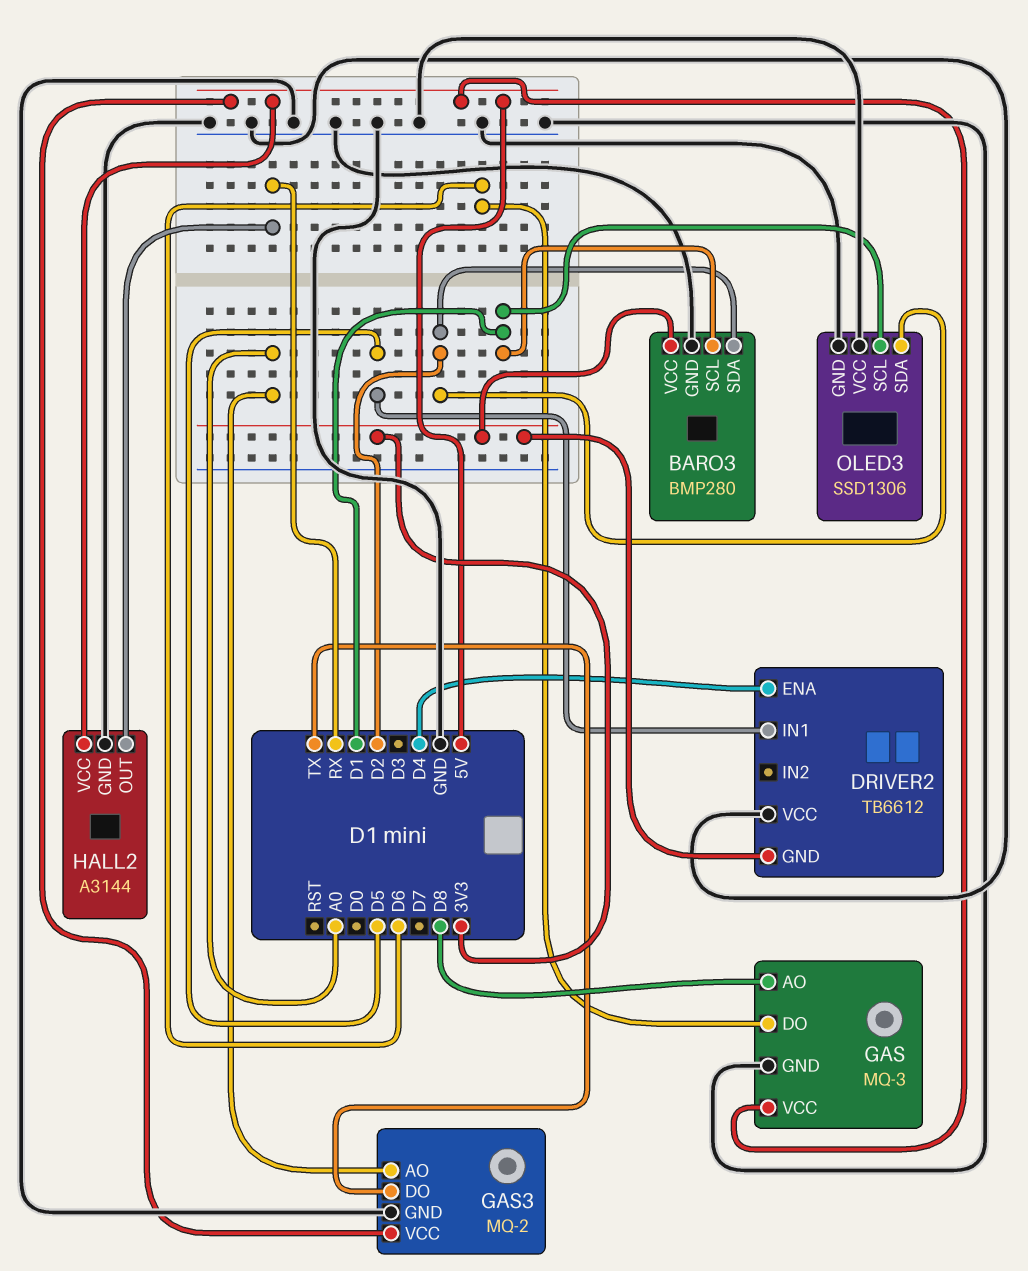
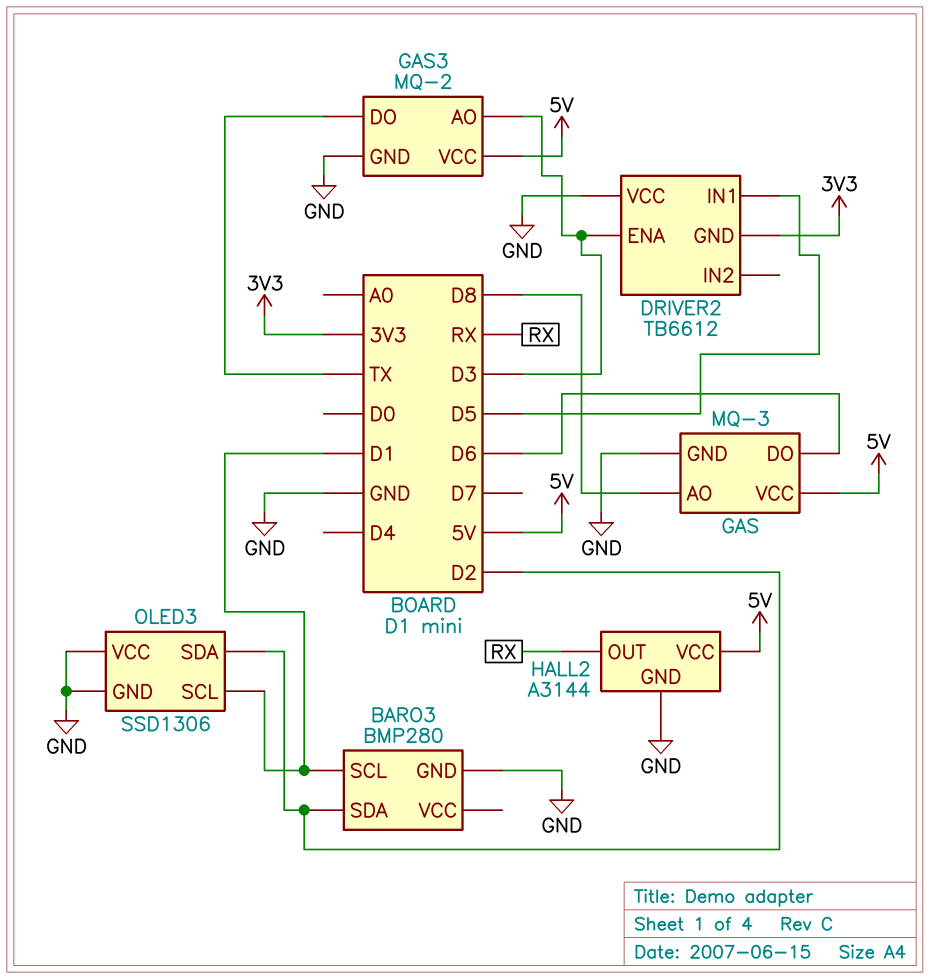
BARO3 pin VCC: 3V3 -> none
DRIVER2 pin ENA: D4 -> D3
GAS3 pin AO: A0 -> D3

